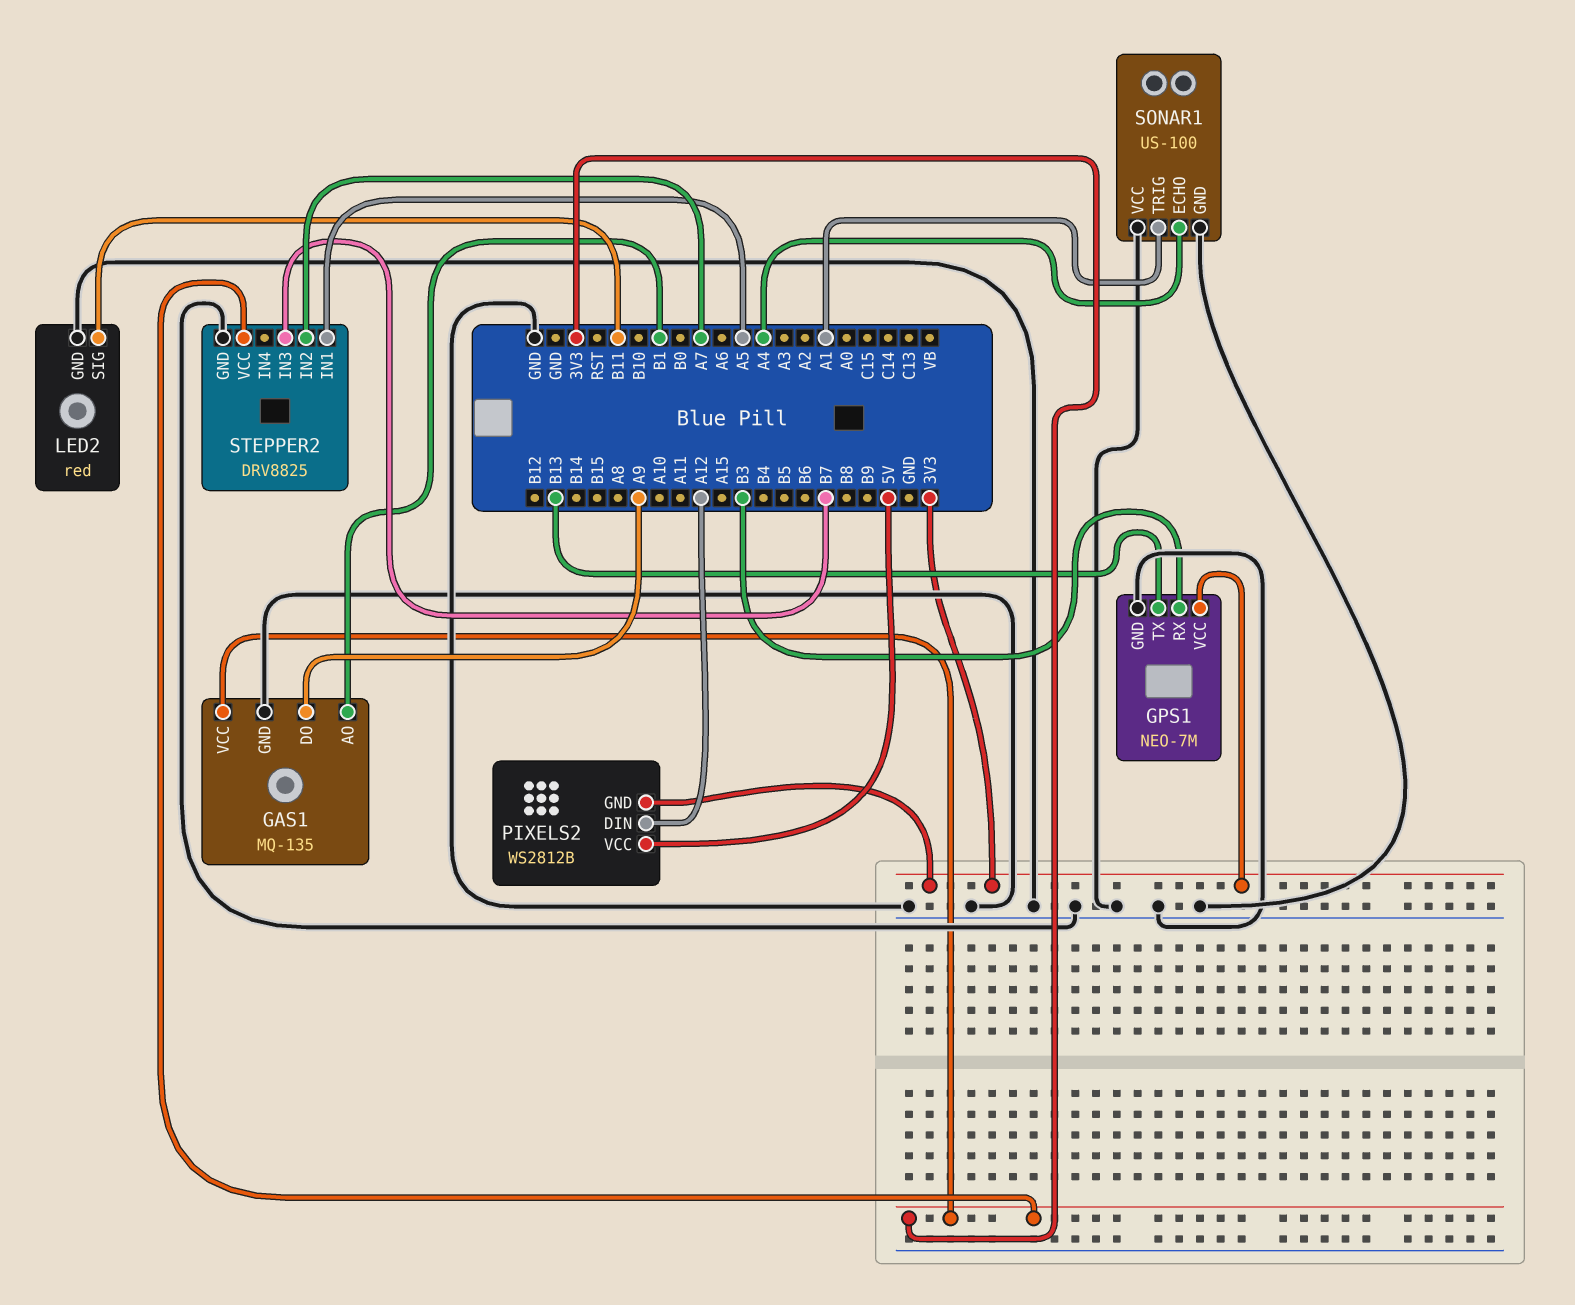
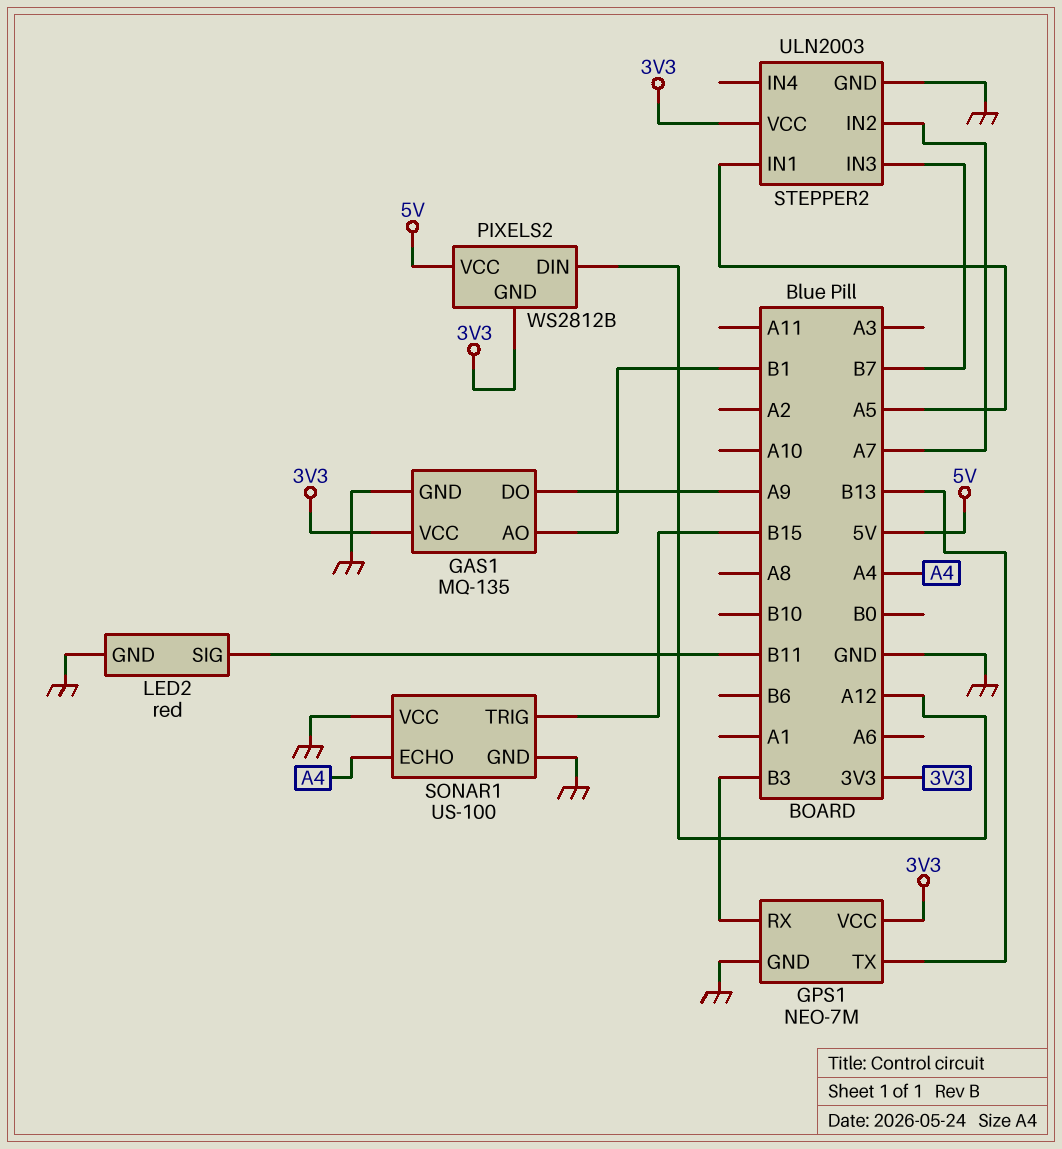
SONAR1 pin TRIG: A1 -> B15
STEPPER2: DRV8825 -> ULN2003

